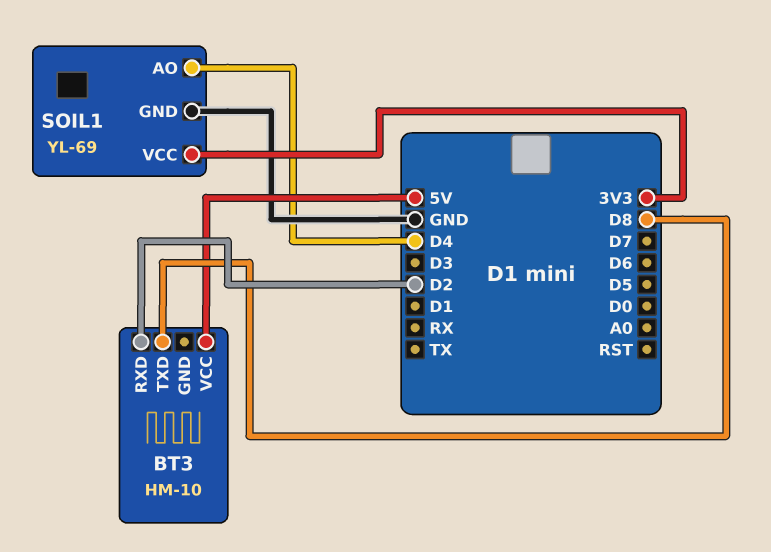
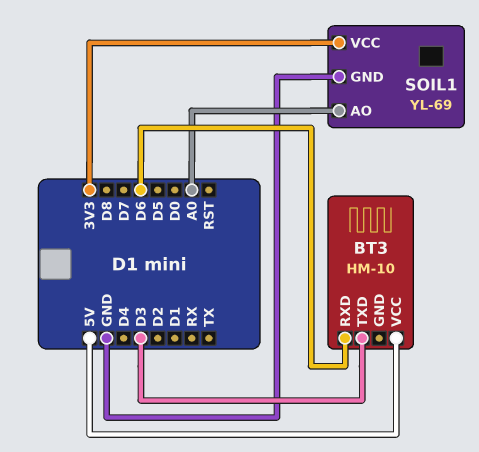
BT3 pin RXD: D2 -> D6
BT3 pin TXD: D8 -> D3
SOIL1 pin AO: D4 -> A0

